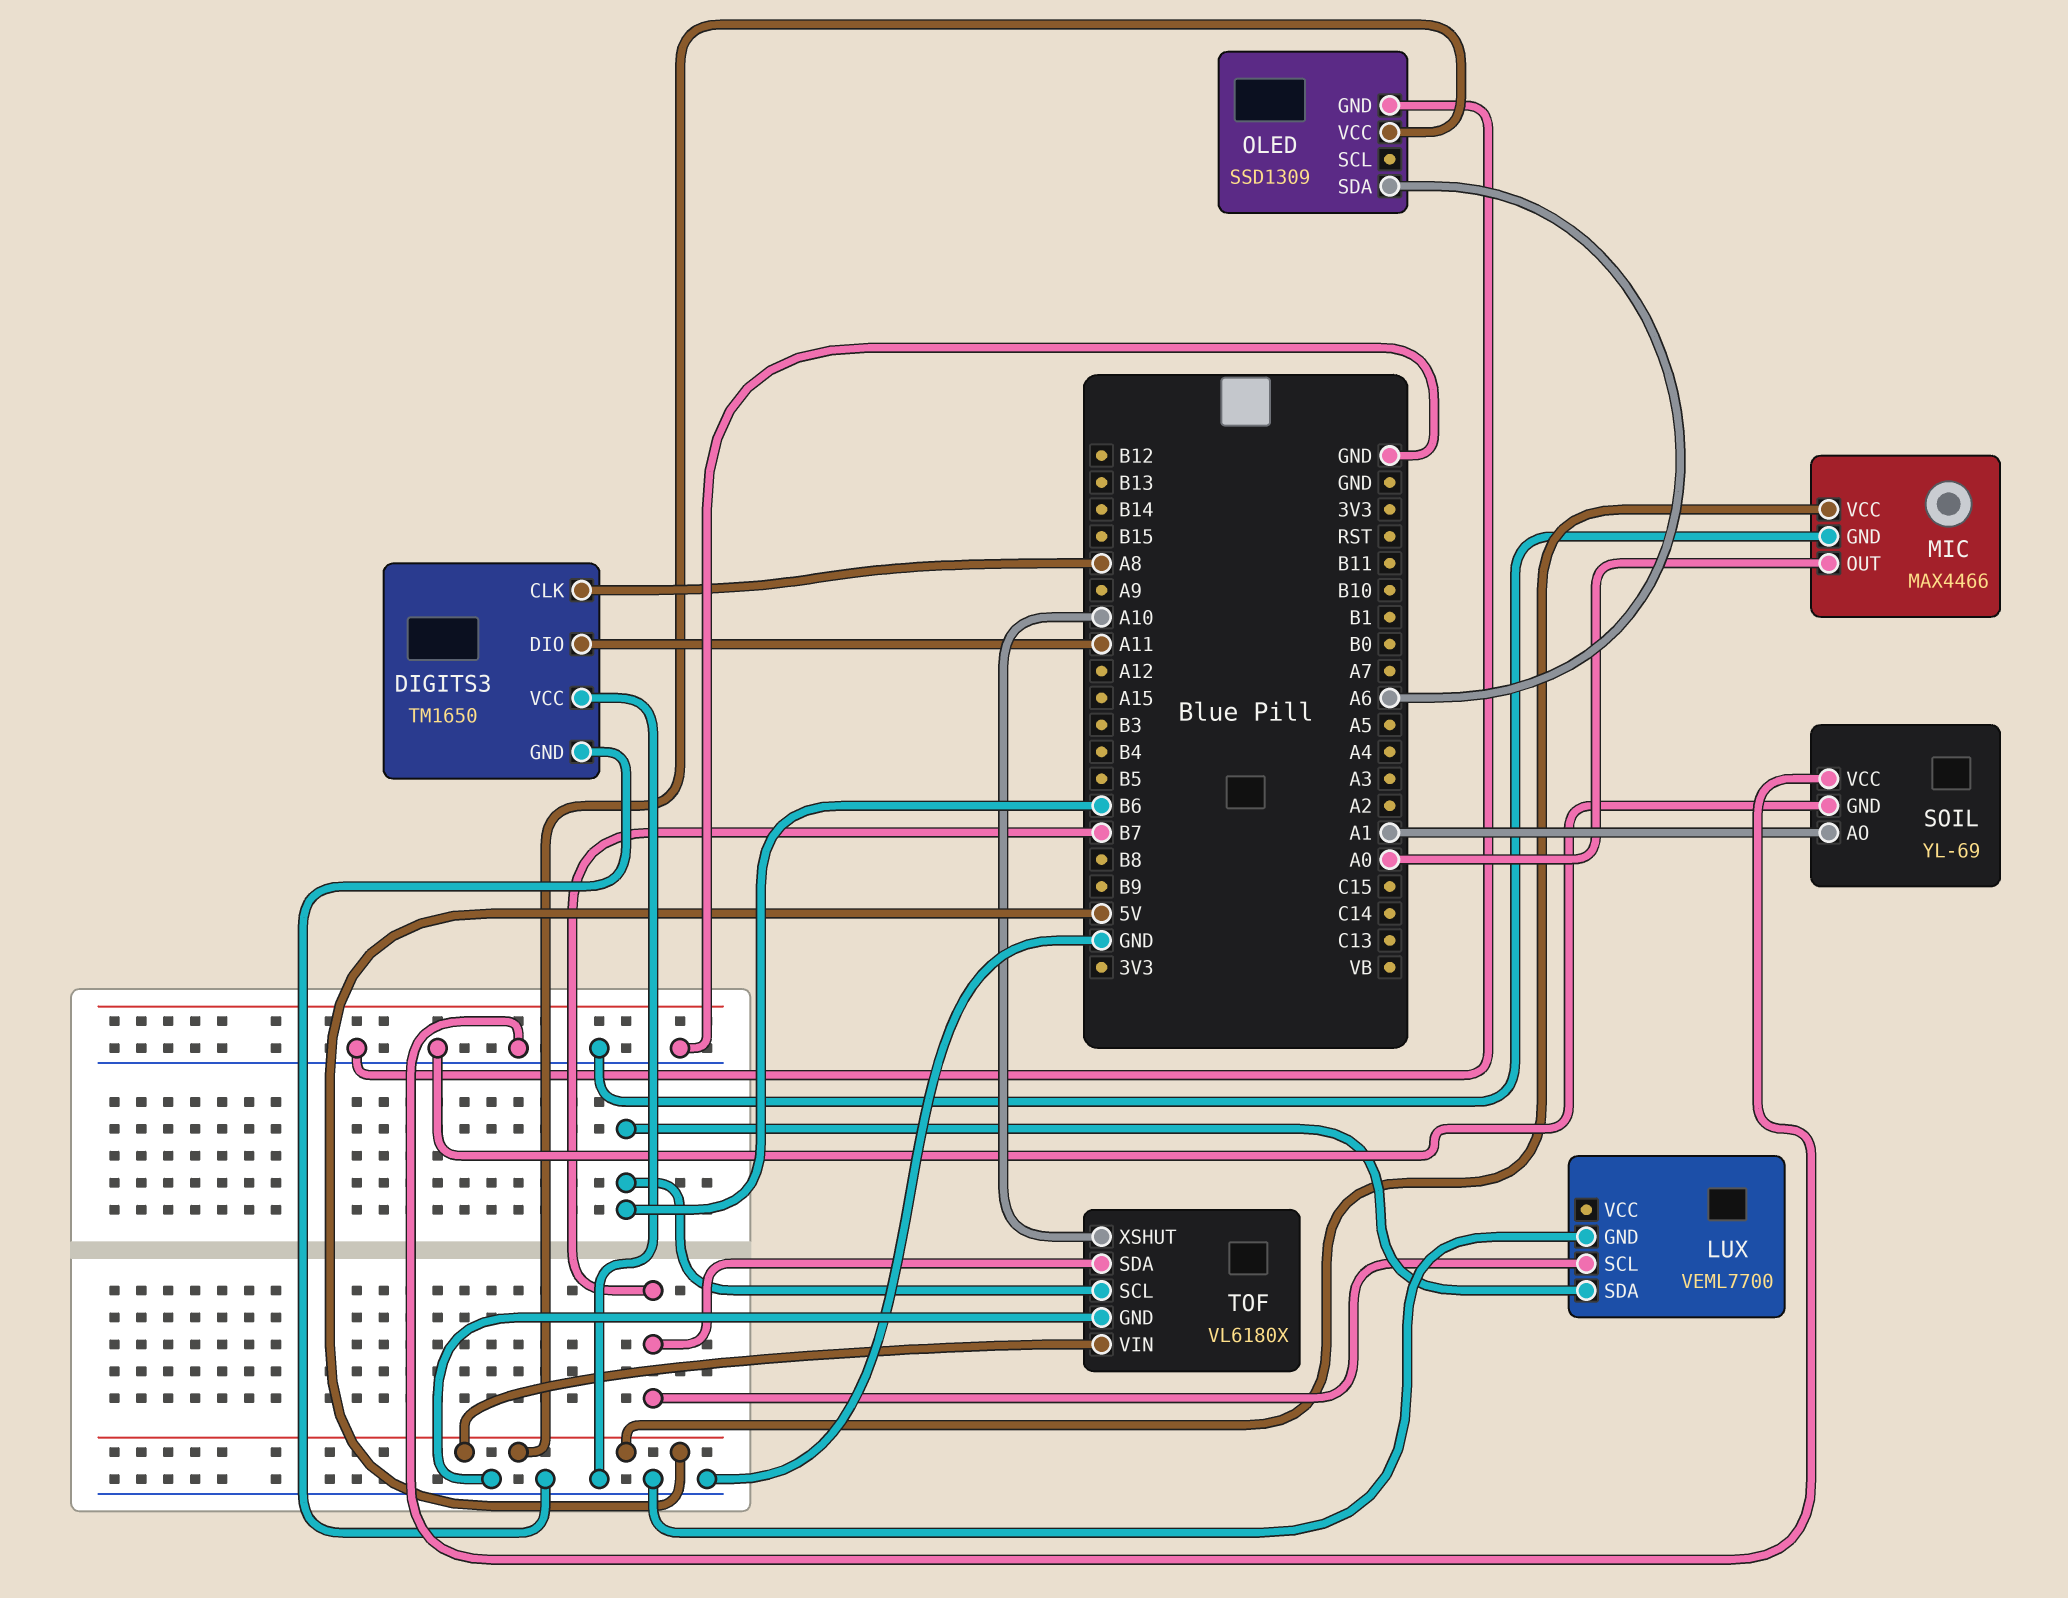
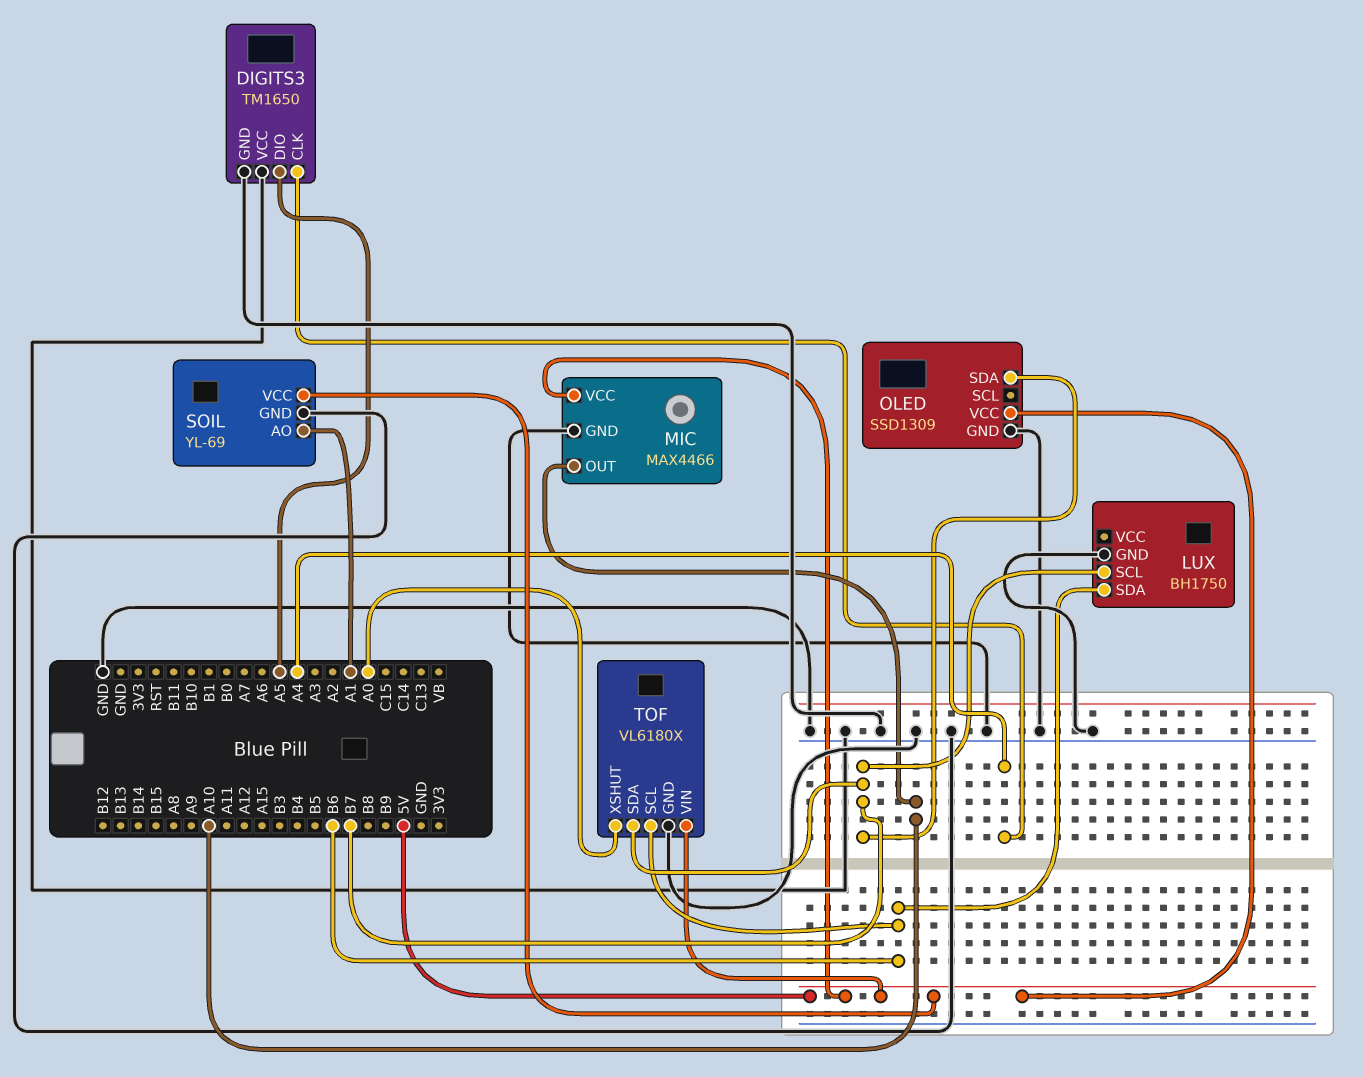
DIGITS3 pin CLK: A8 -> A4
DIGITS3 pin DIO: A11 -> A5
LUX: VEML7700 -> BH1750
MIC pin OUT: A0 -> A10
OLED pin SDA: A6 -> B7
SOIL pin VCC: GND -> 5V
TOF pin XSHUT: A10 -> A0

